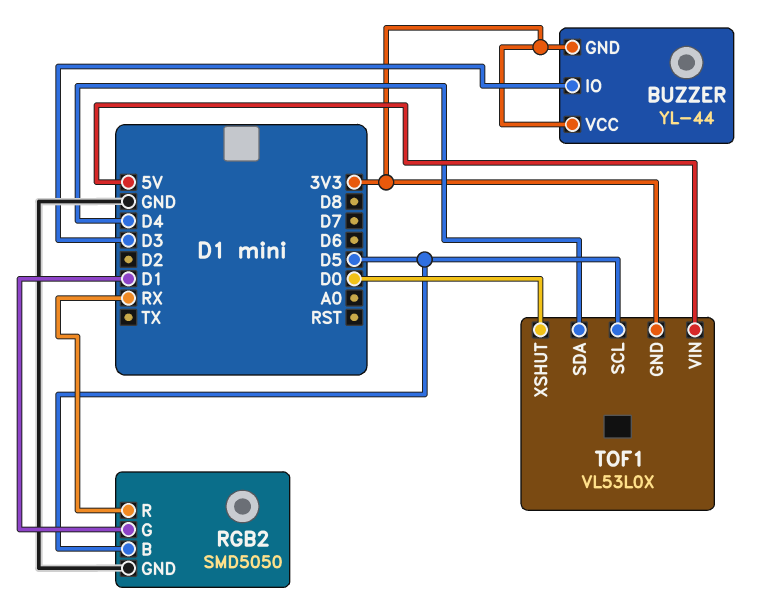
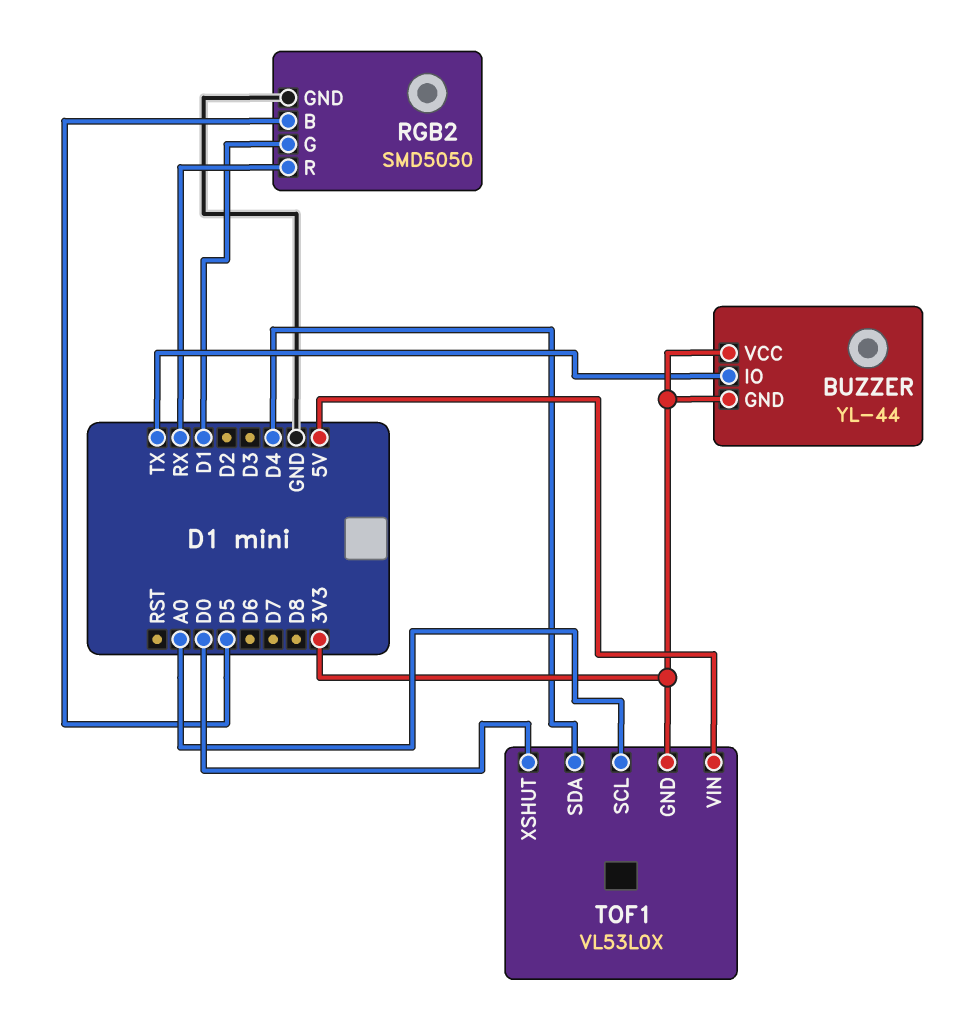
BUZZER pin IO: D3 -> TX
TOF1 pin SCL: D5 -> A0

